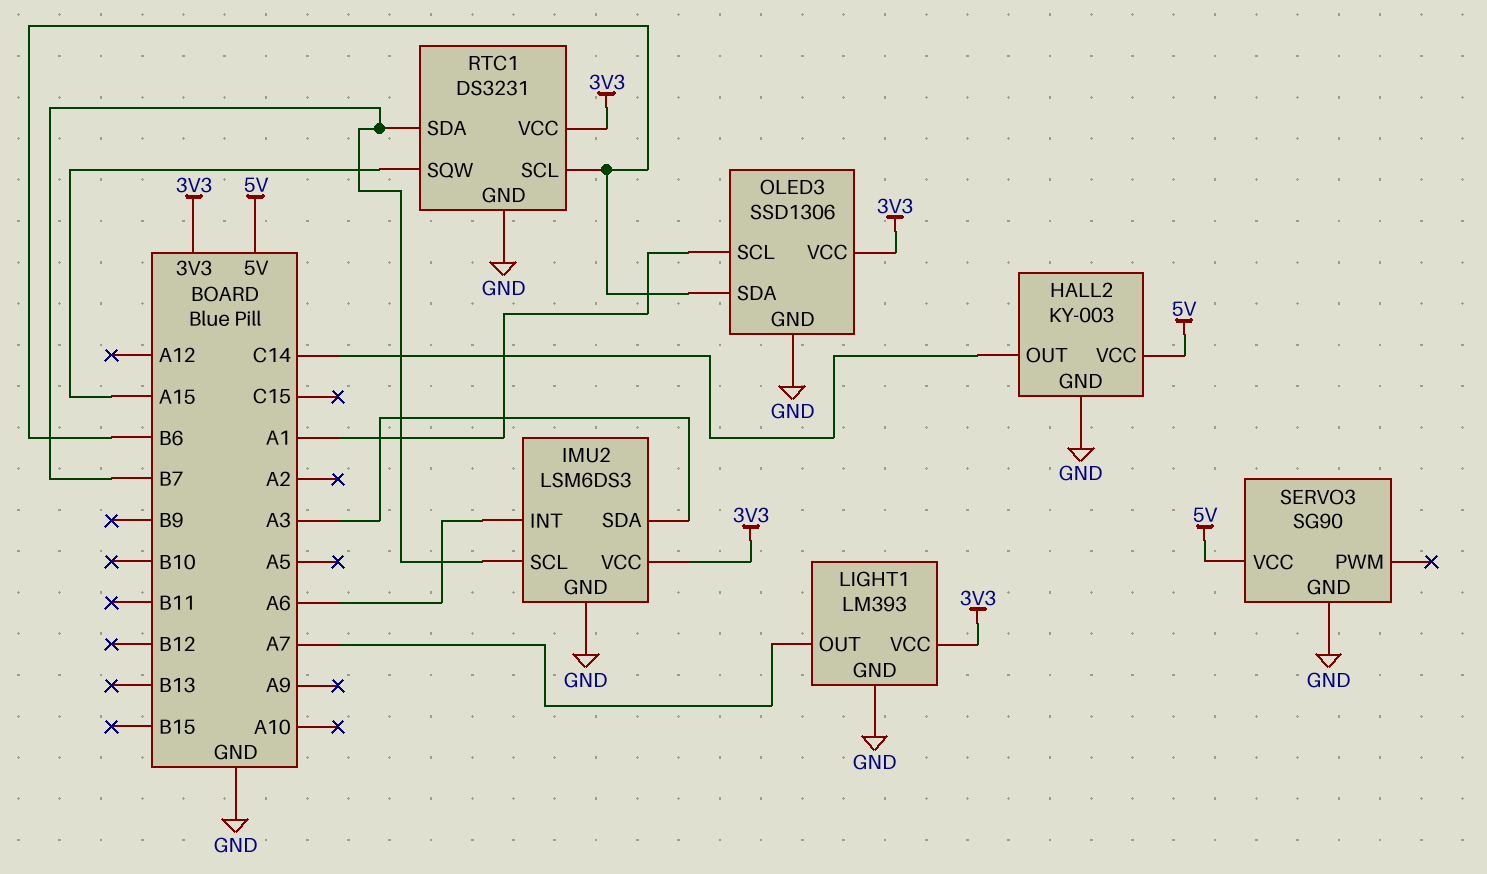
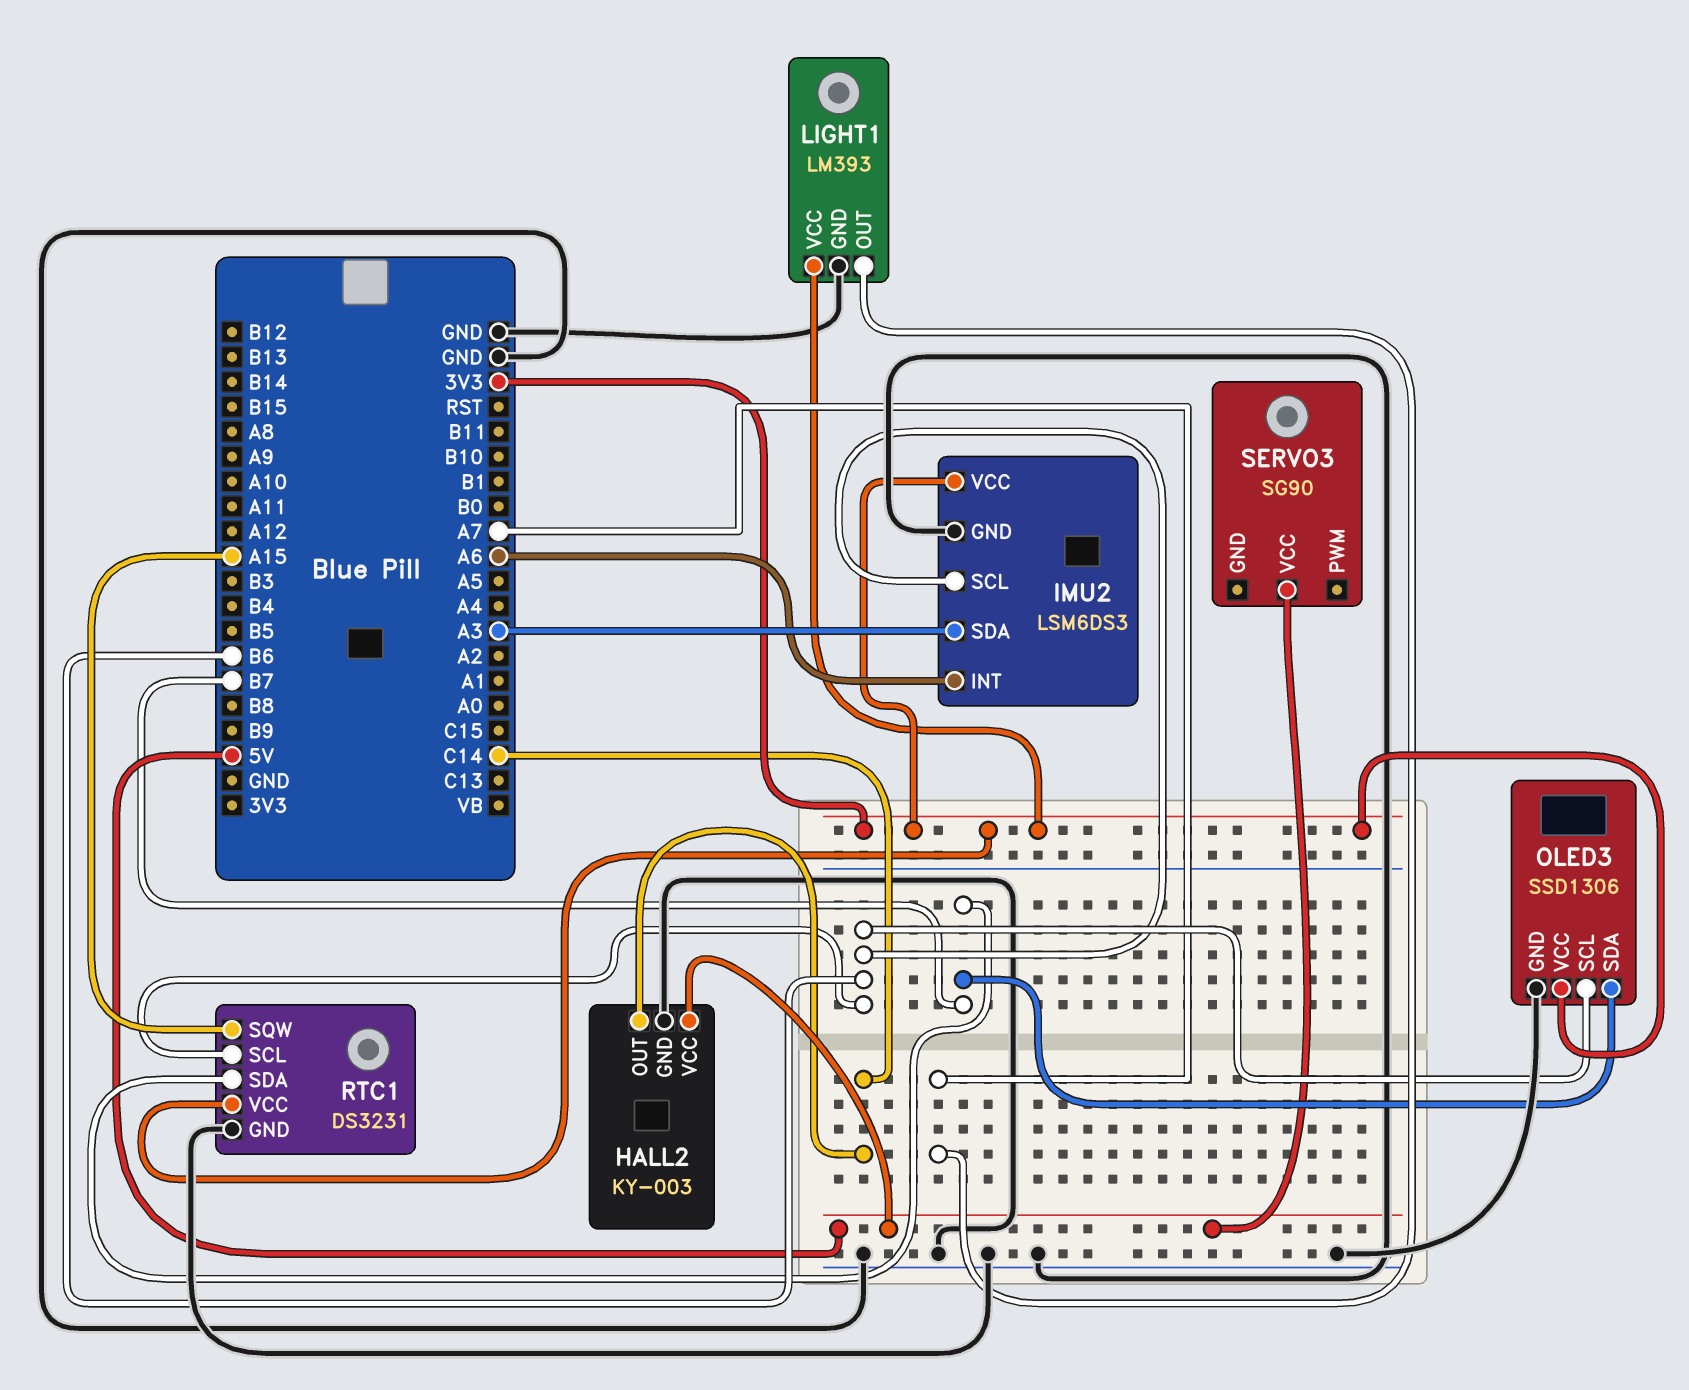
IMU2 pin SCL: B7 -> B6
OLED3 pin SCL: A1 -> B6
OLED3 pin SDA: B6 -> B7
SERVO3 pin GND: GND -> none

